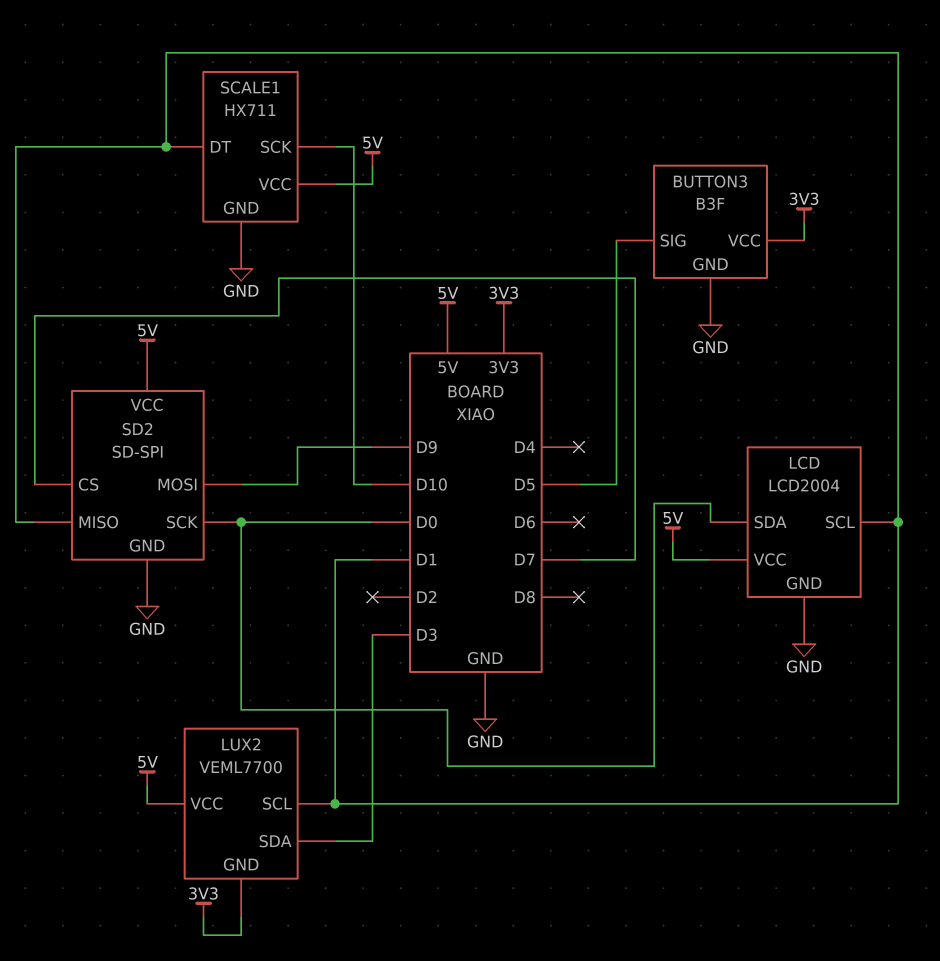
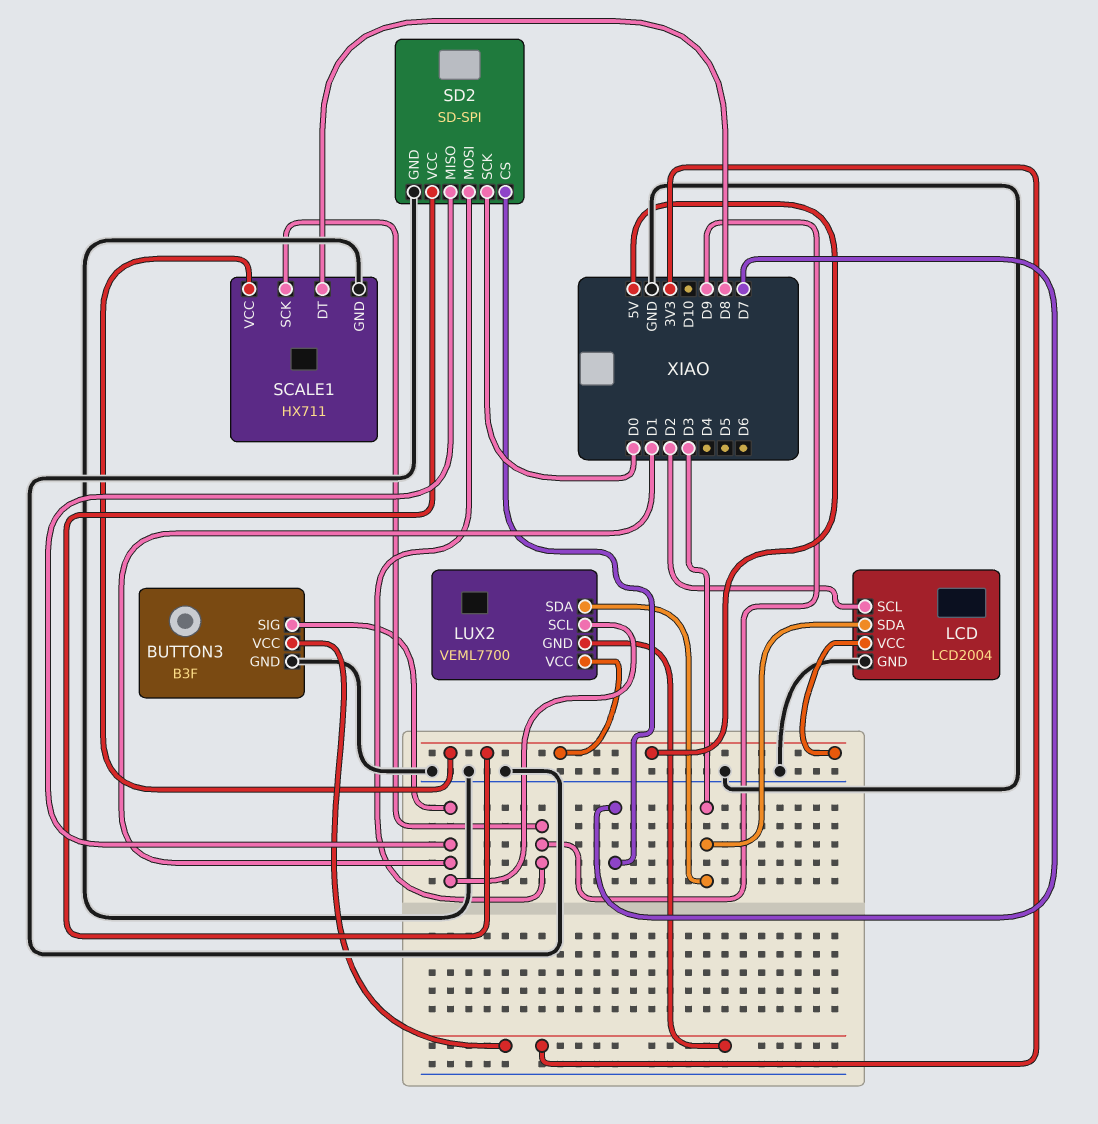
BUTTON3 pin SIG: D5 -> D1
LCD pin SCL: D1 -> D2
LCD pin SDA: D0 -> D3
SCALE1 pin DT: D1 -> D8
SCALE1 pin SCK: D10 -> D9

